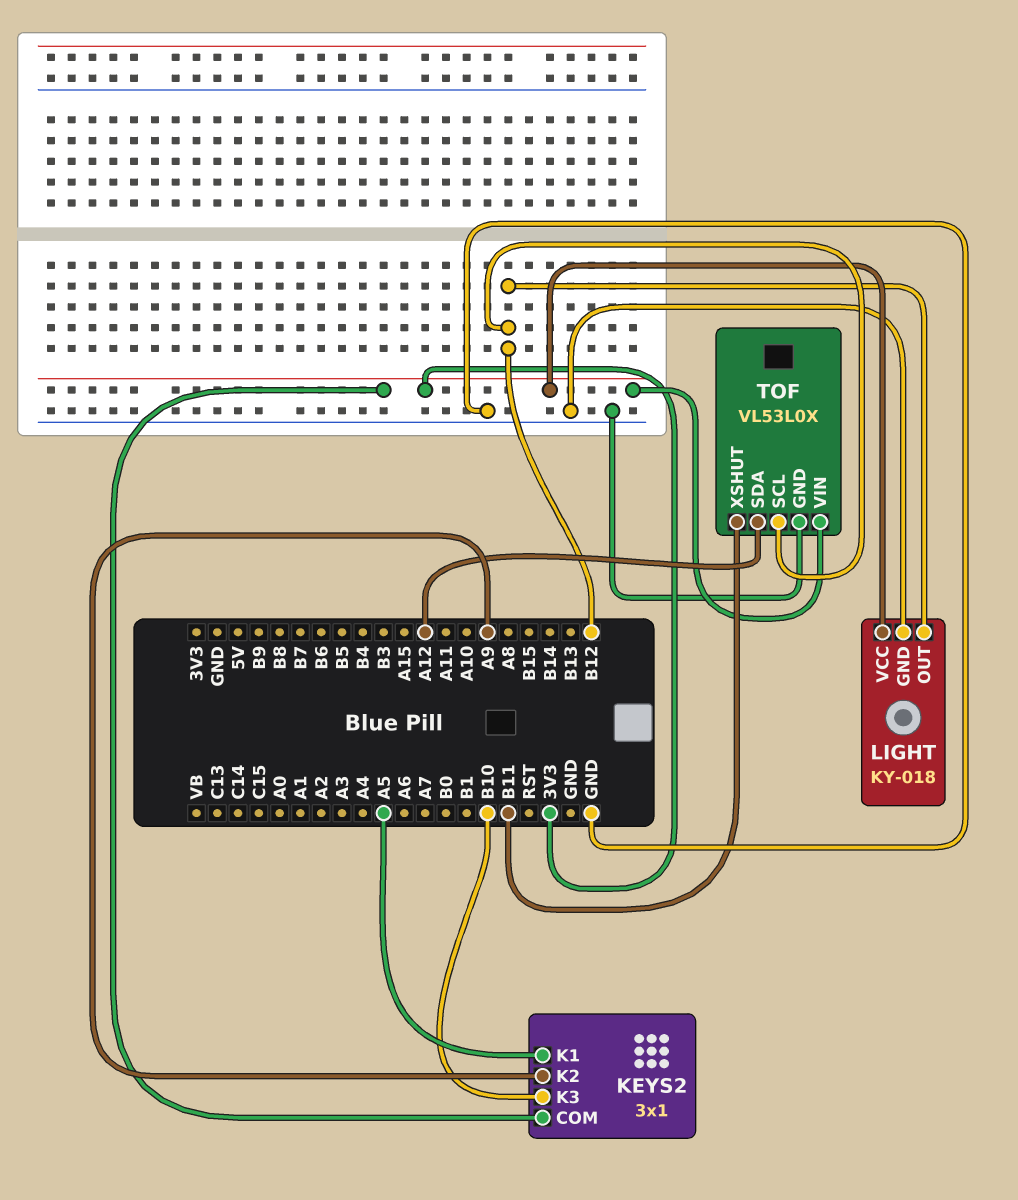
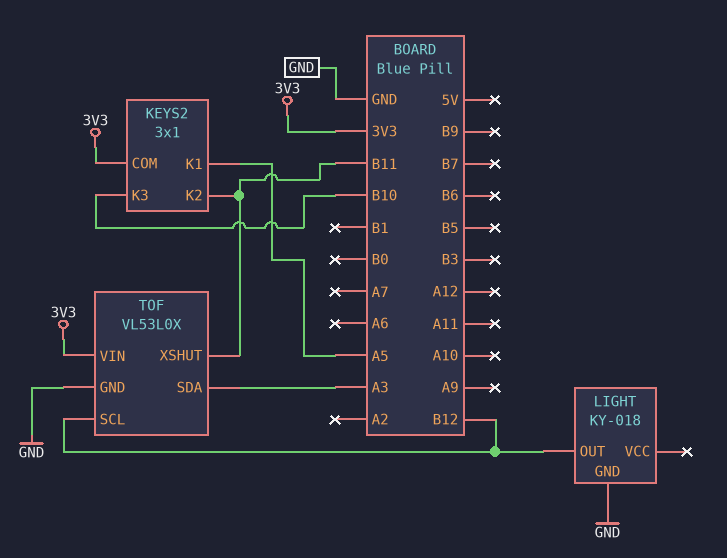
KEYS2 pin K2: A9 -> B11
LIGHT pin VCC: 3V3 -> none
TOF pin SDA: A12 -> A3

